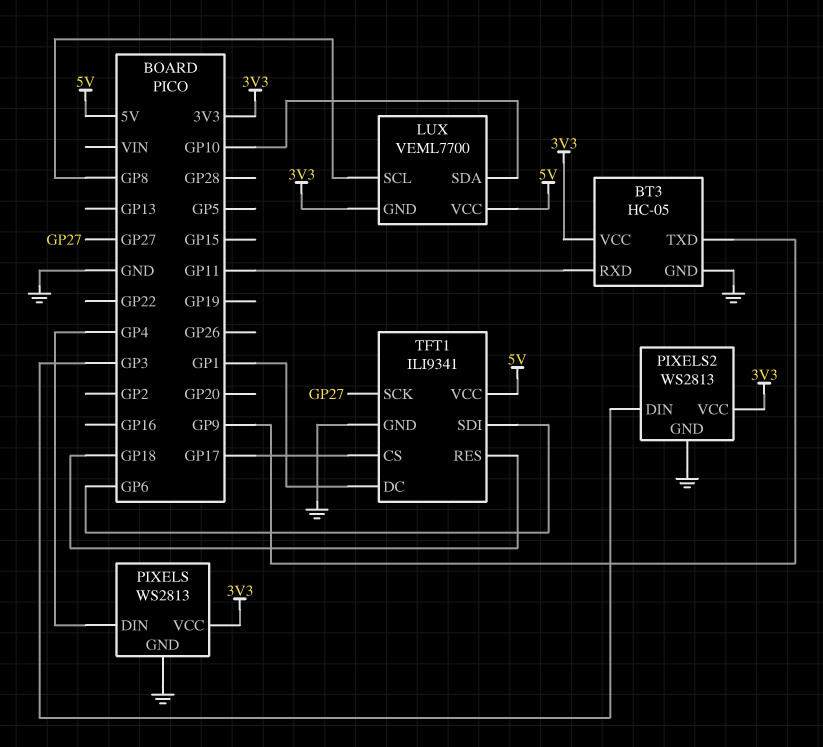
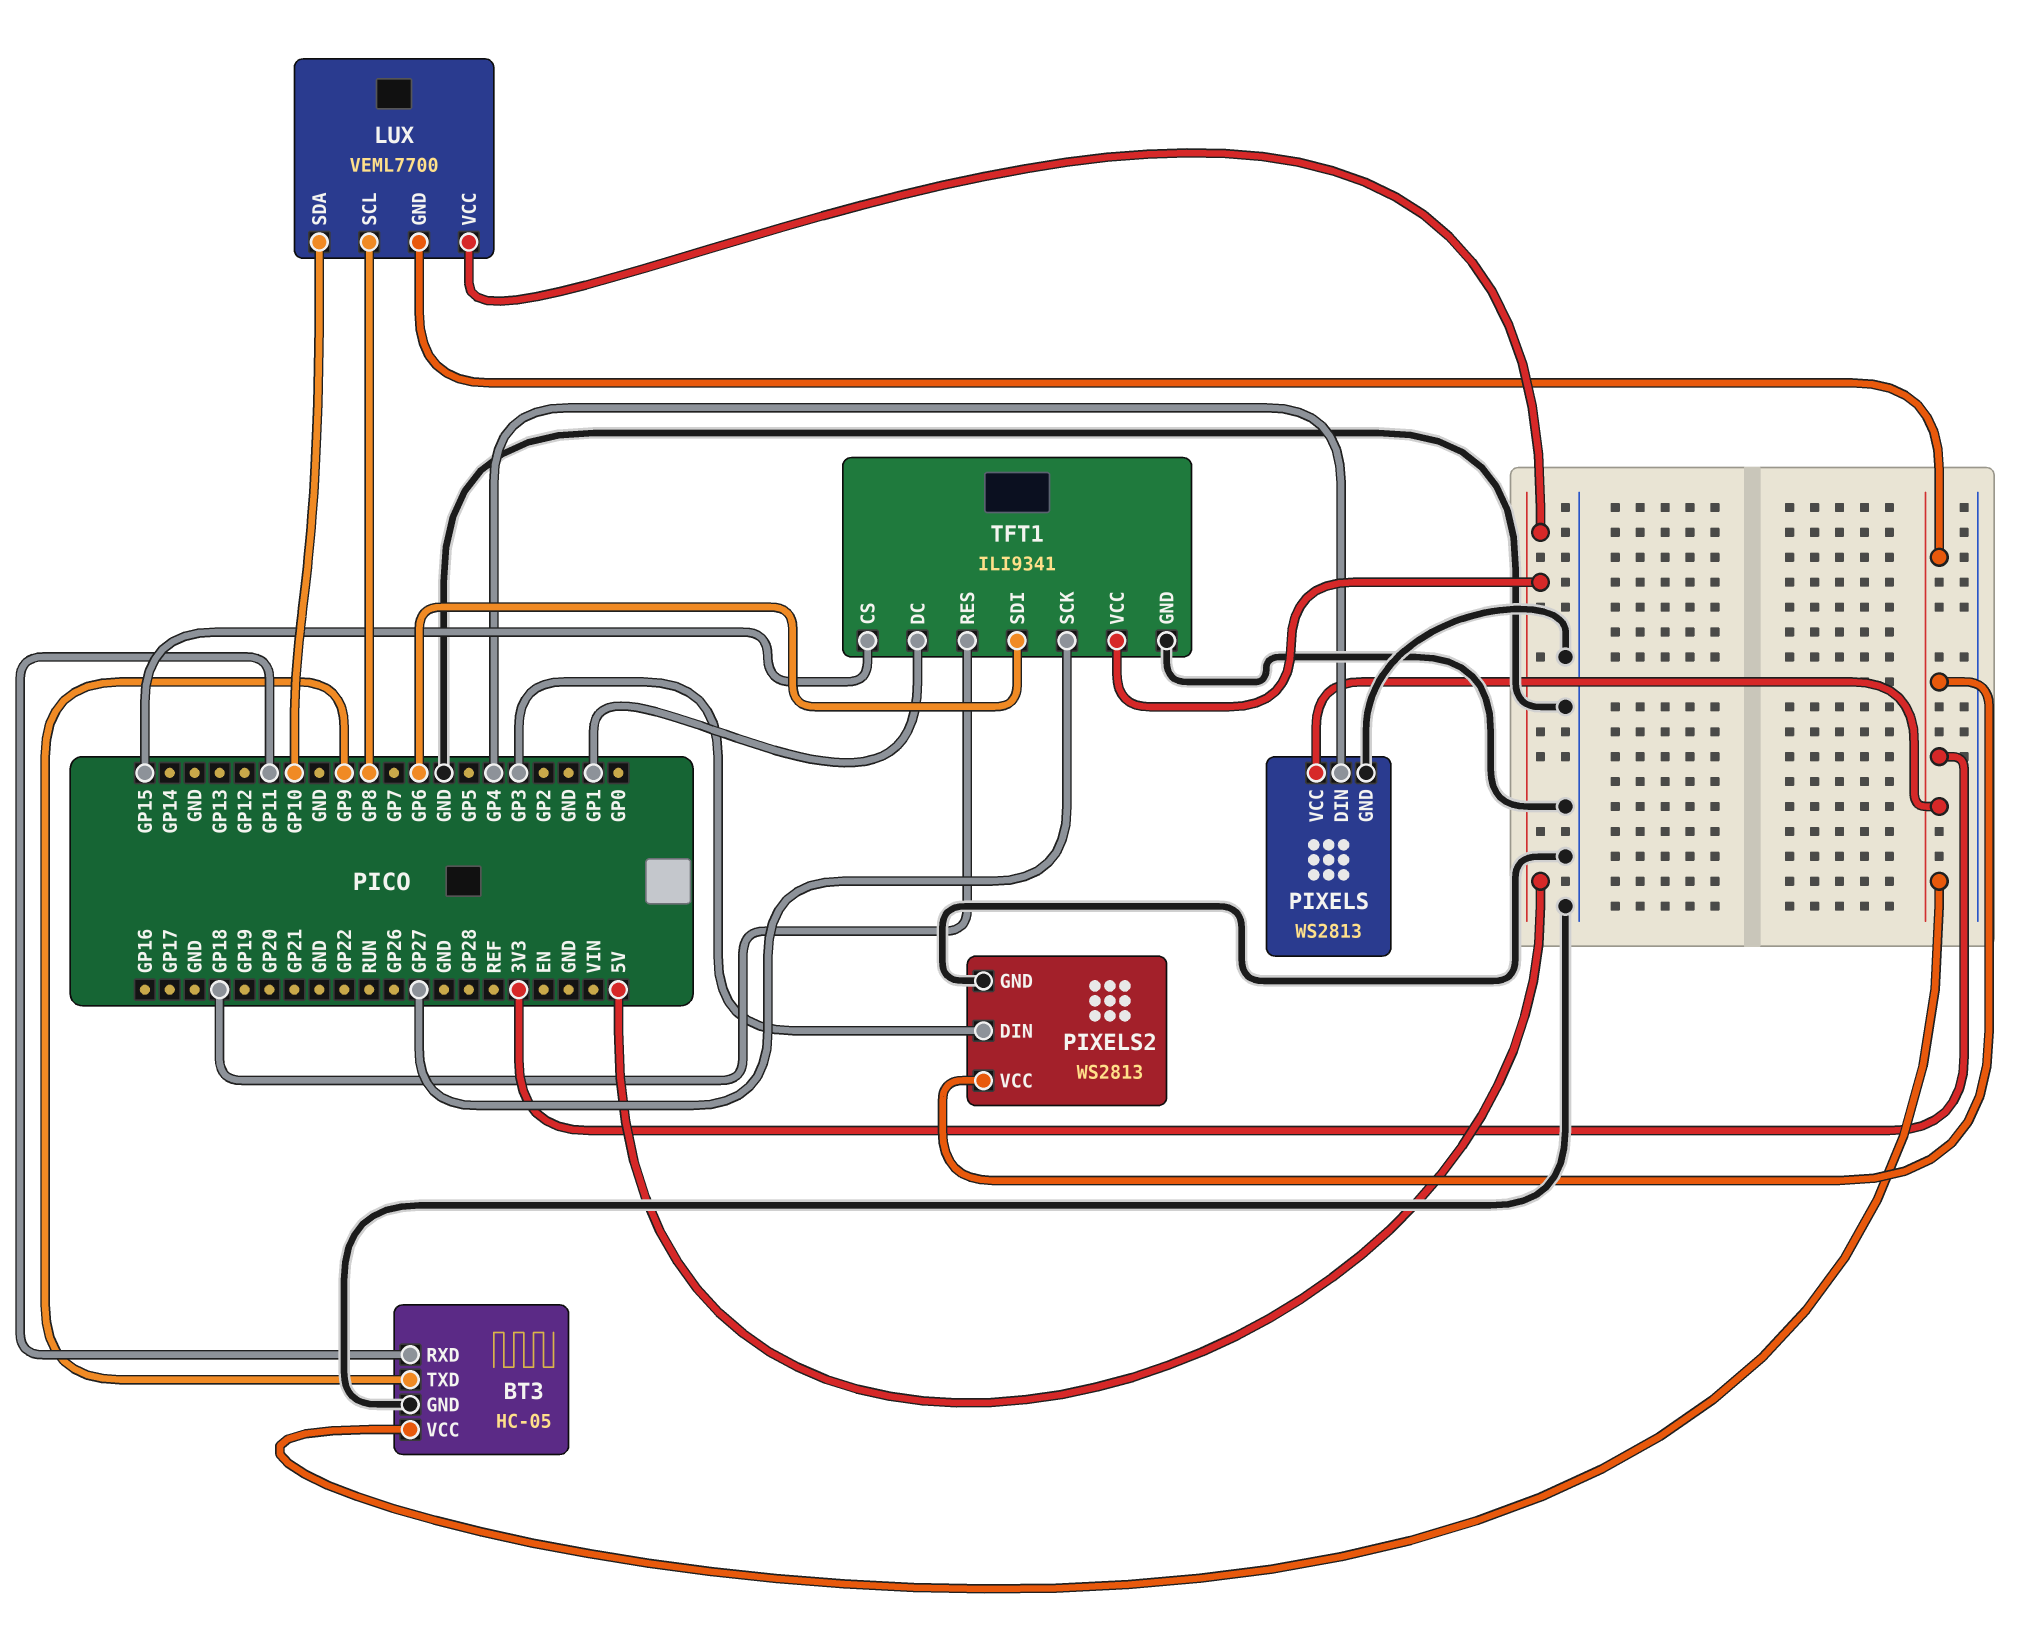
TFT1 pin CS: GP17 -> GP15

